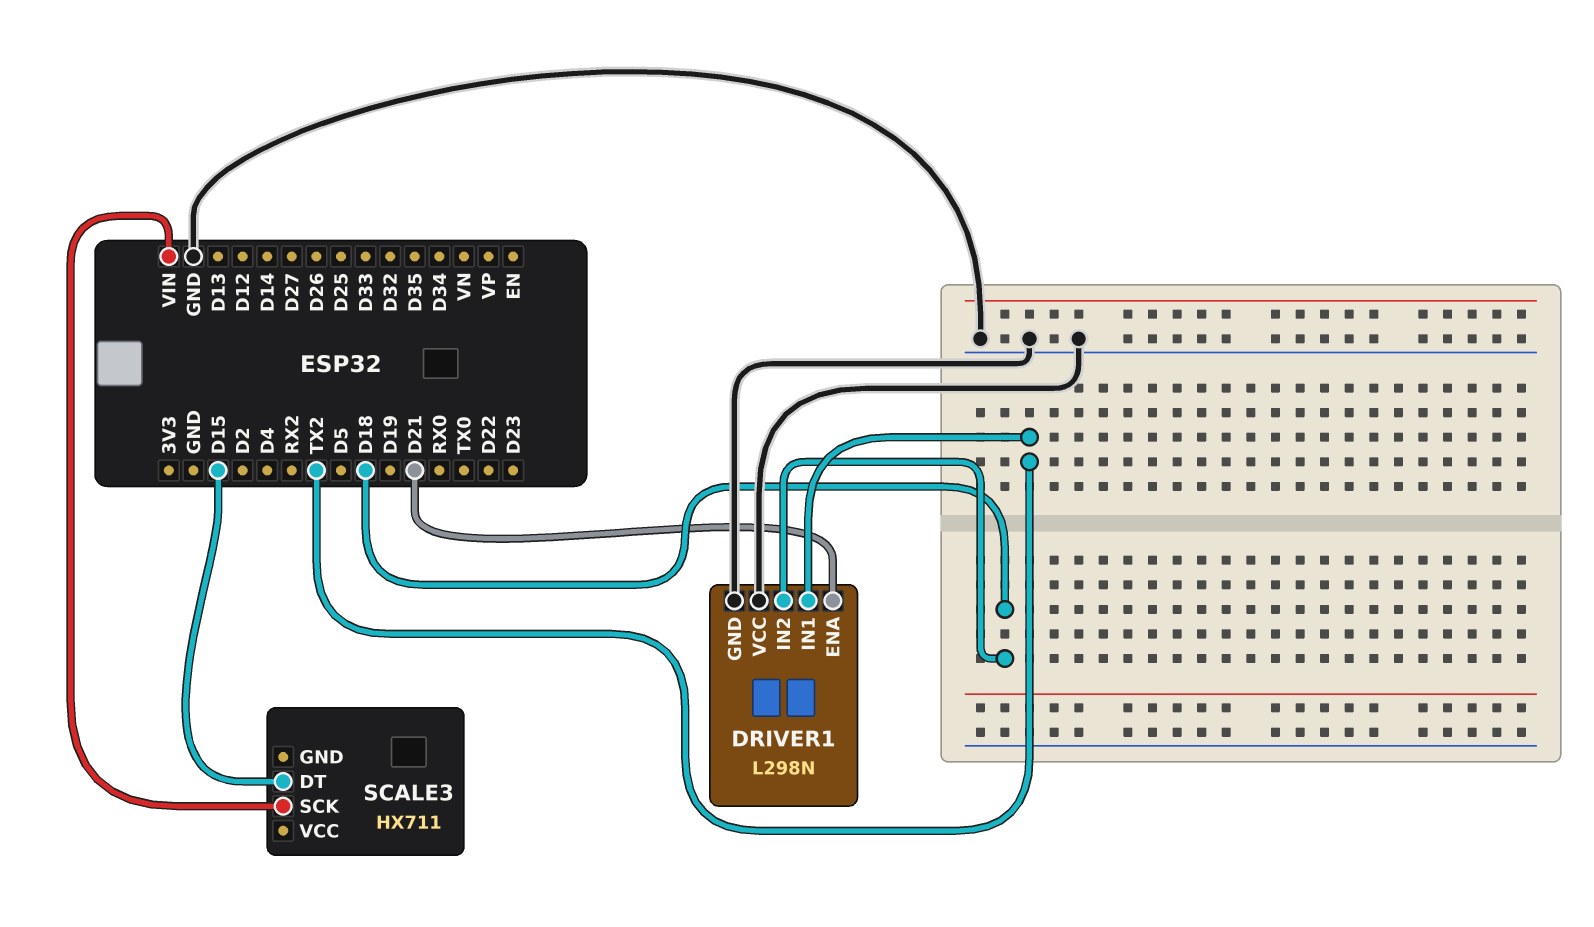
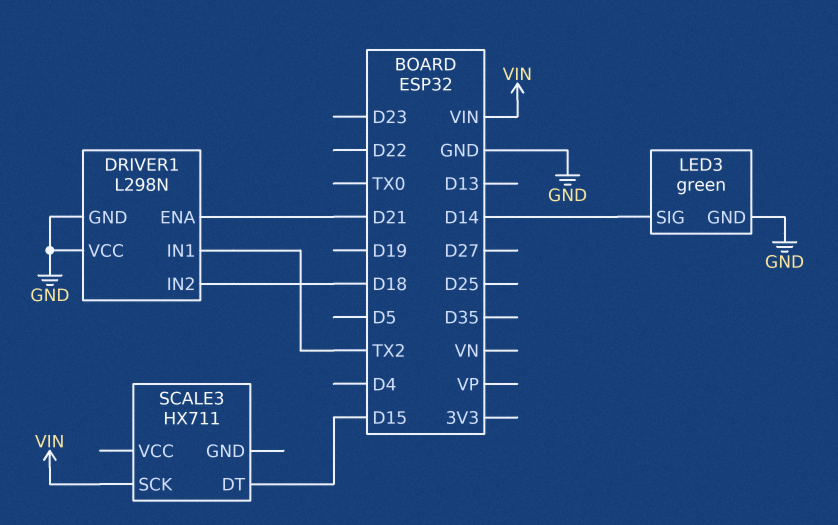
LED3: none -> green
LED3 pin GND: none -> GND
LED3 pin SIG: none -> D14

